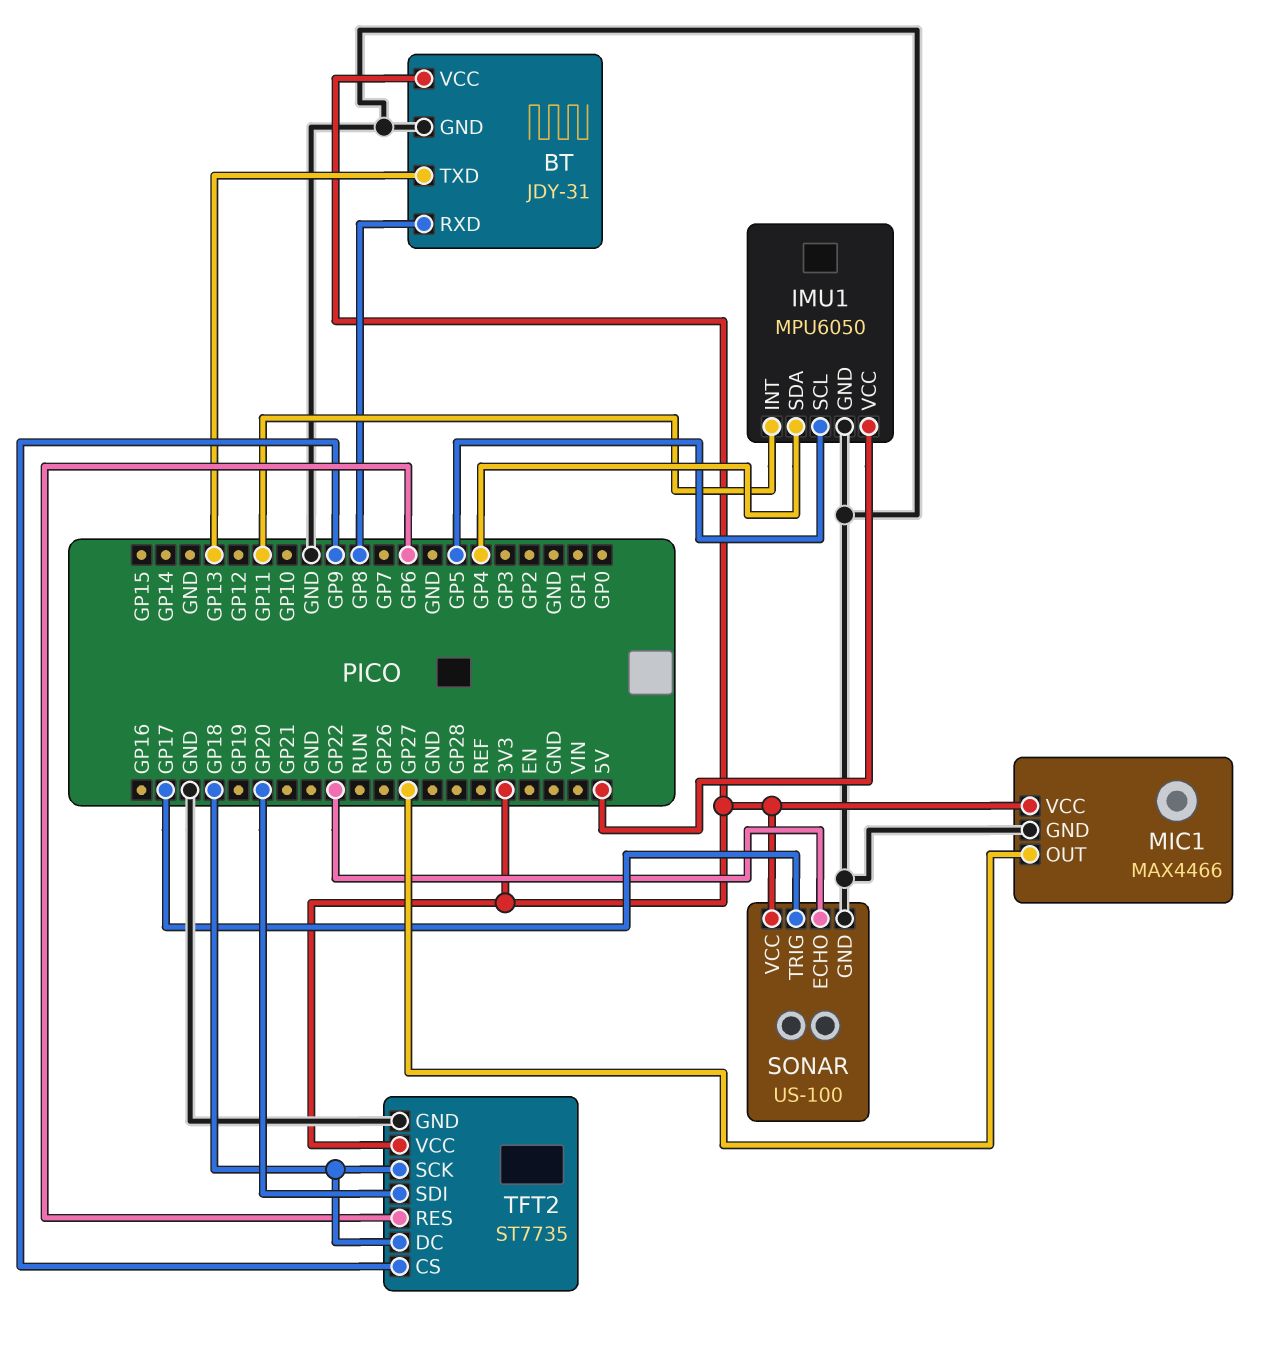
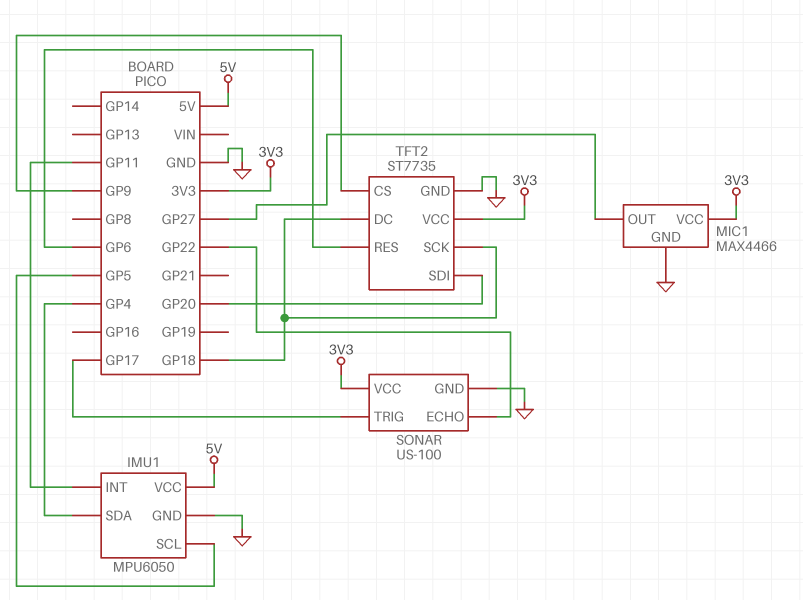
BT: JDY-31 -> none
BT pin GND: GND -> none
BT pin RXD: GP8 -> none
BT pin TXD: GP13 -> none
BT pin VCC: 3V3 -> none

